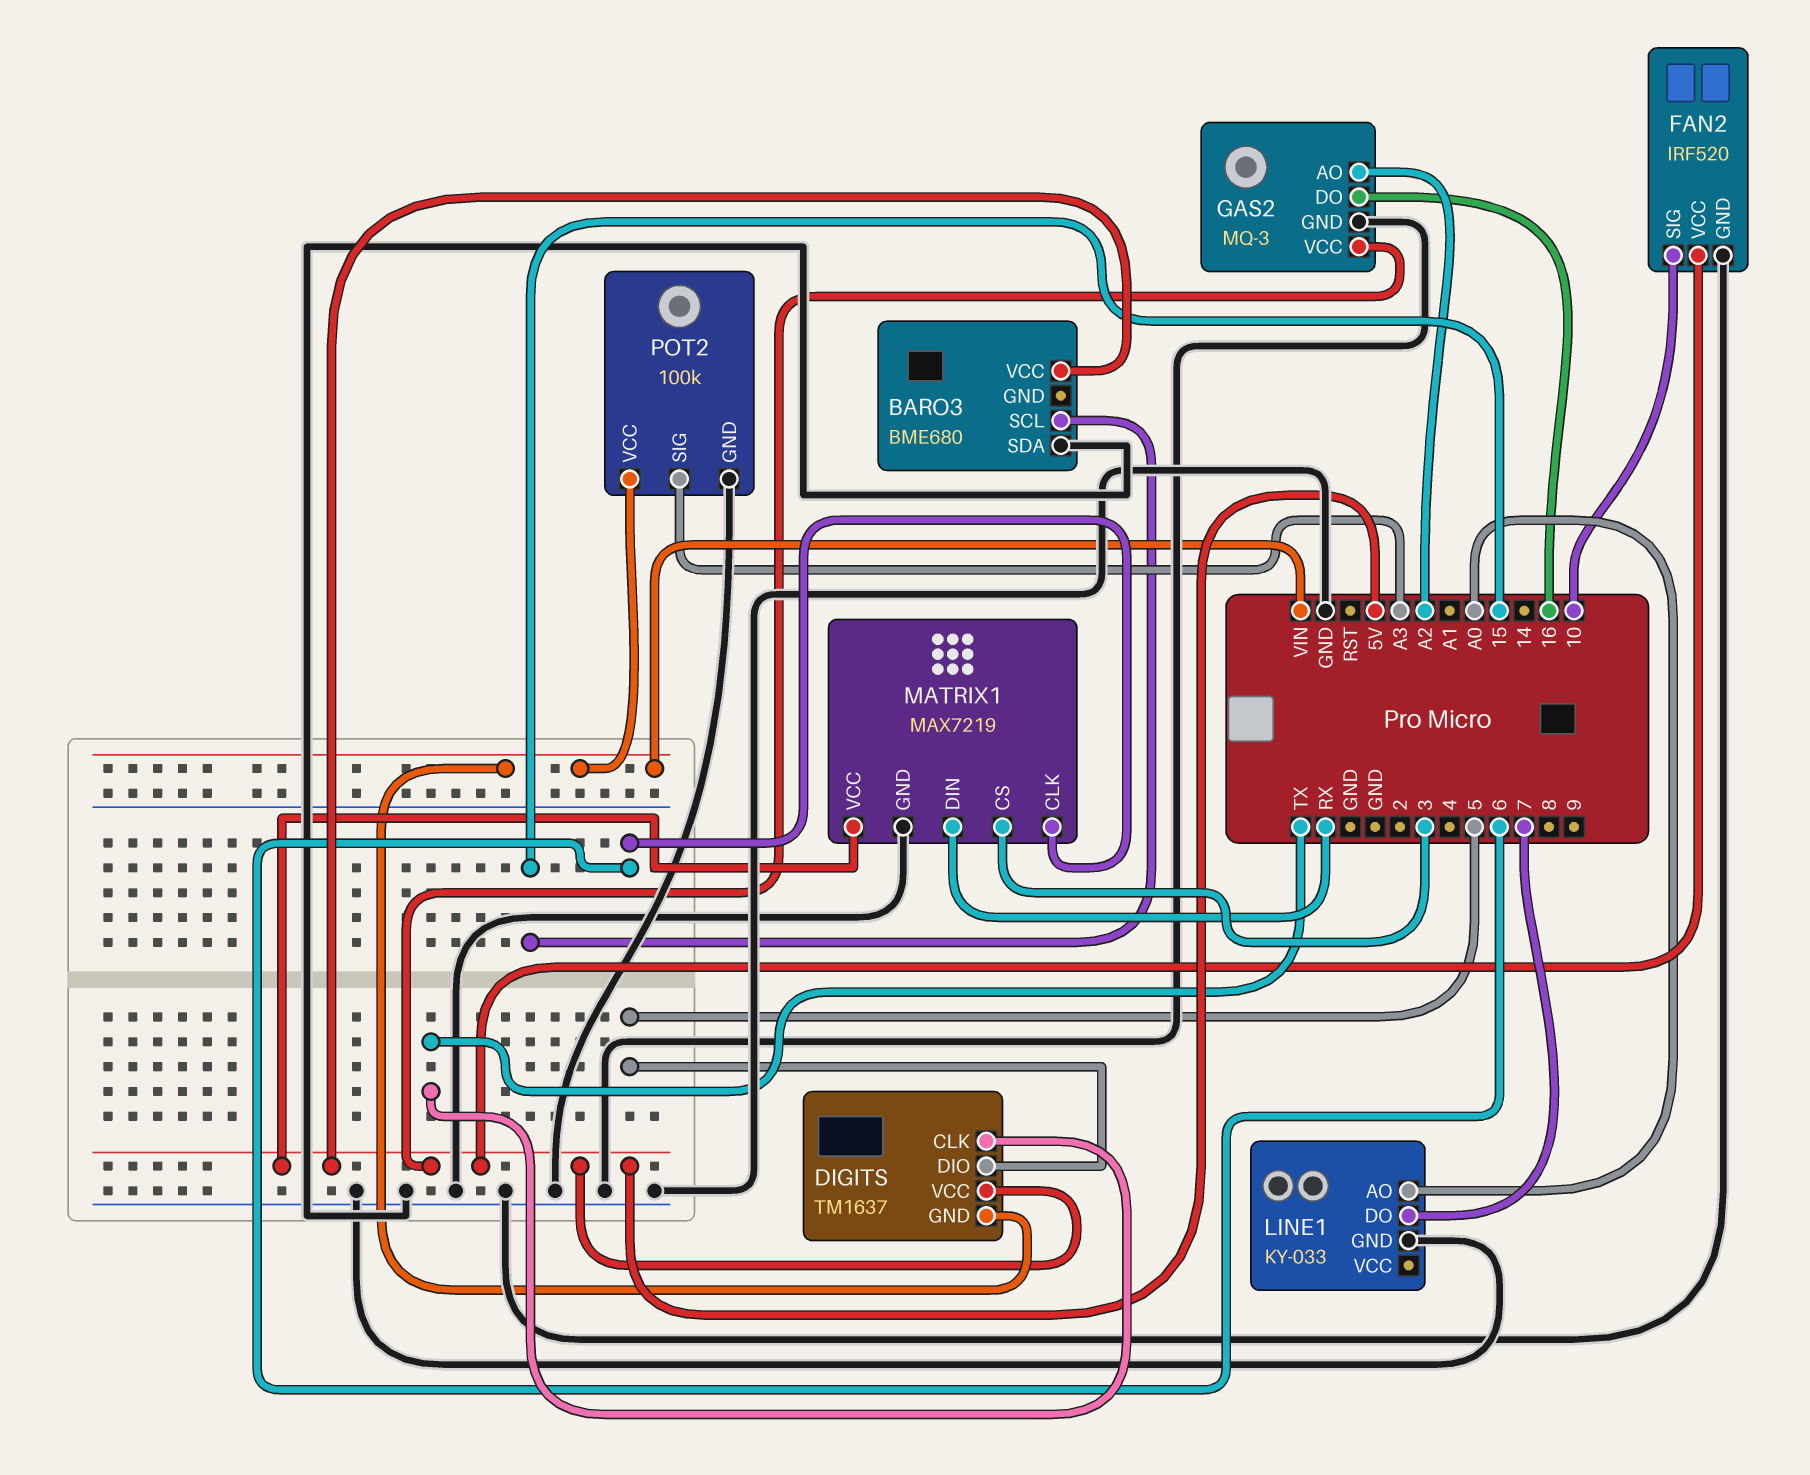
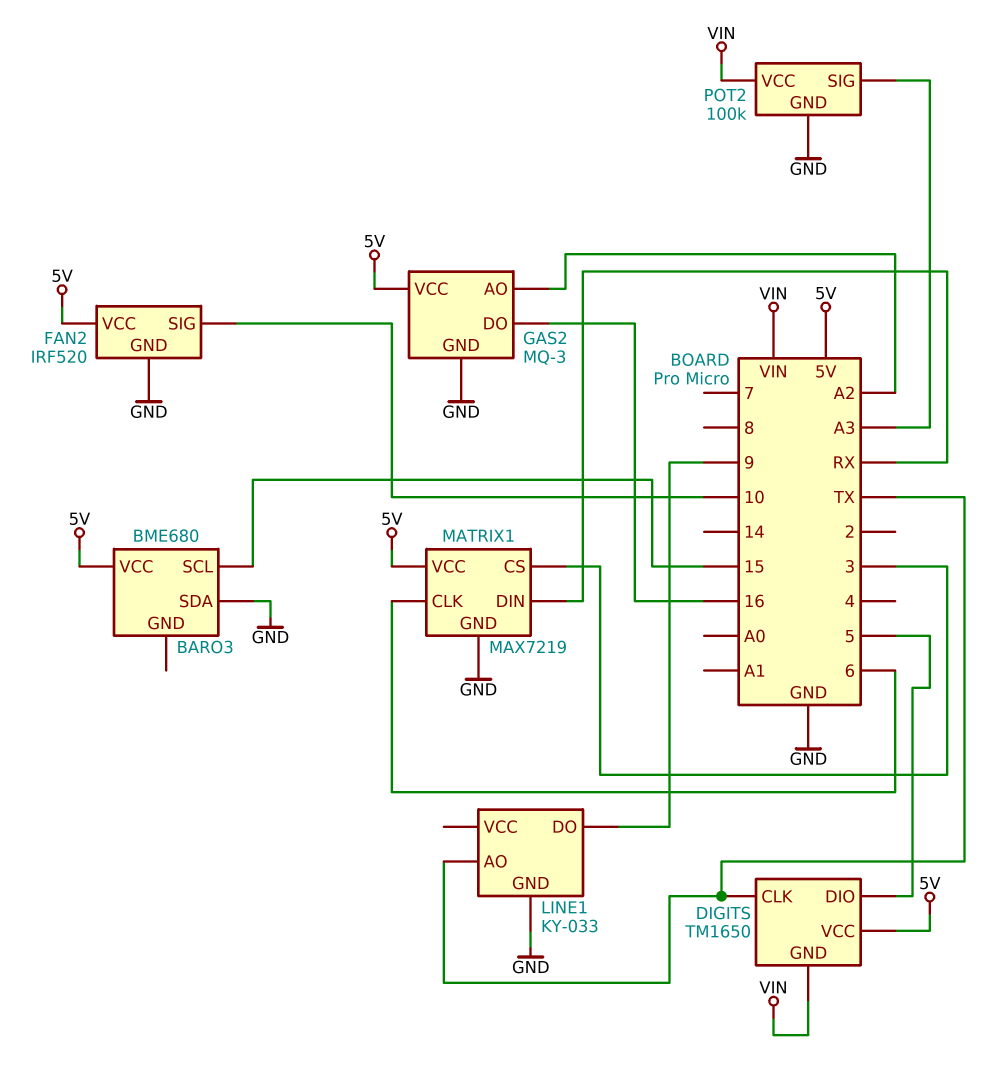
DIGITS: TM1637 -> TM1650
LINE1 pin AO: A0 -> TX
LINE1 pin DO: 7 -> 9

